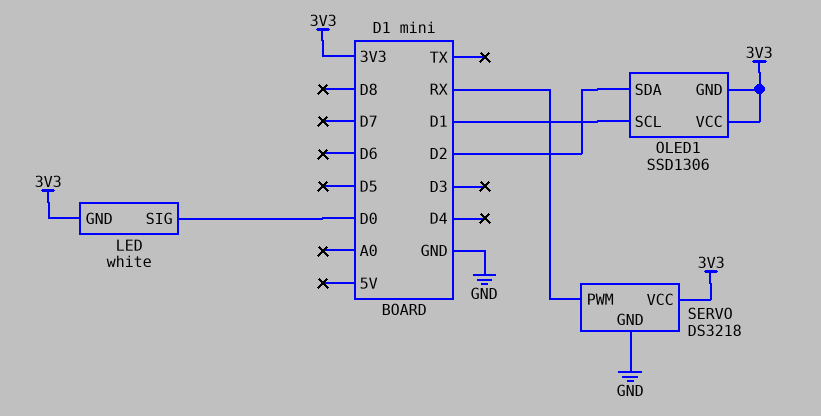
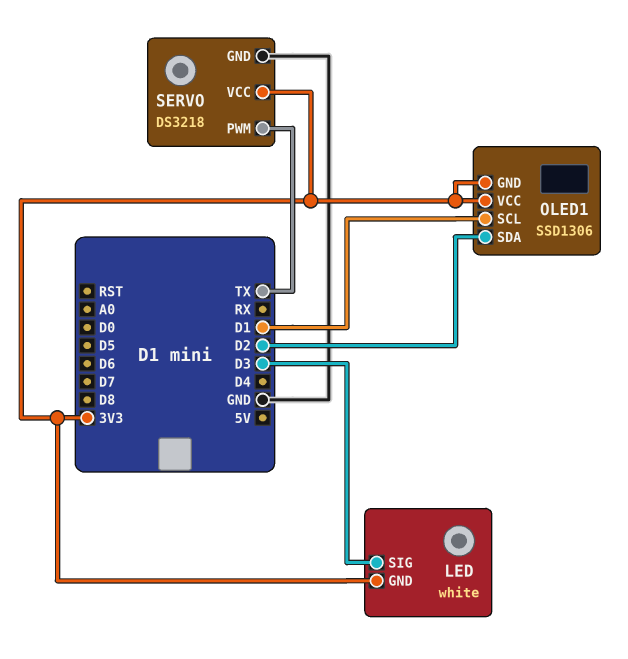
LED pin SIG: D0 -> D3
SERVO pin PWM: RX -> TX

